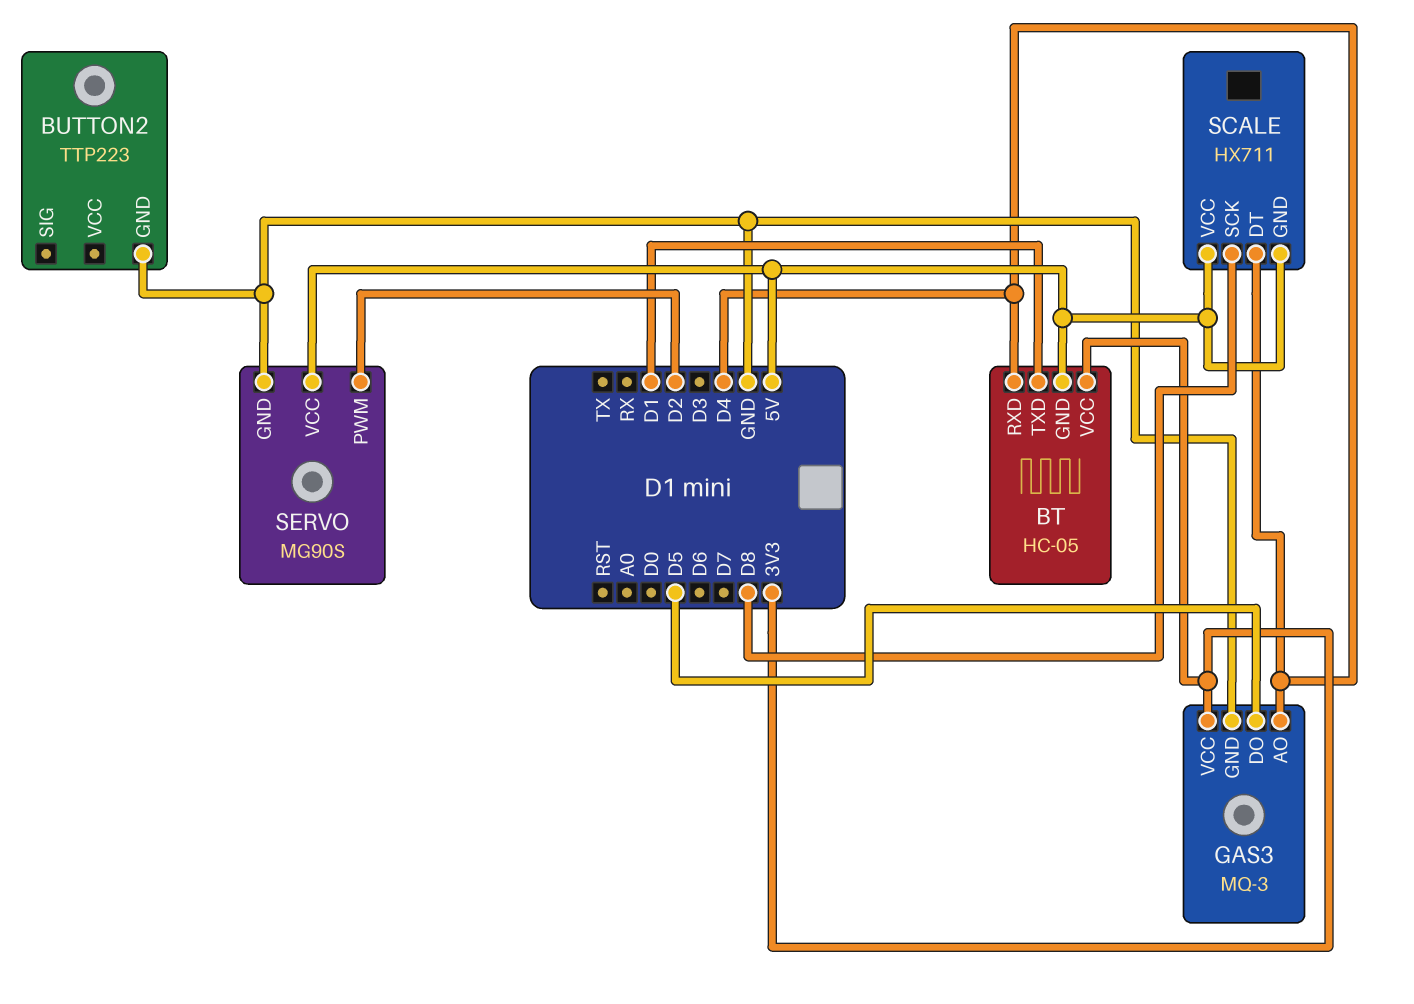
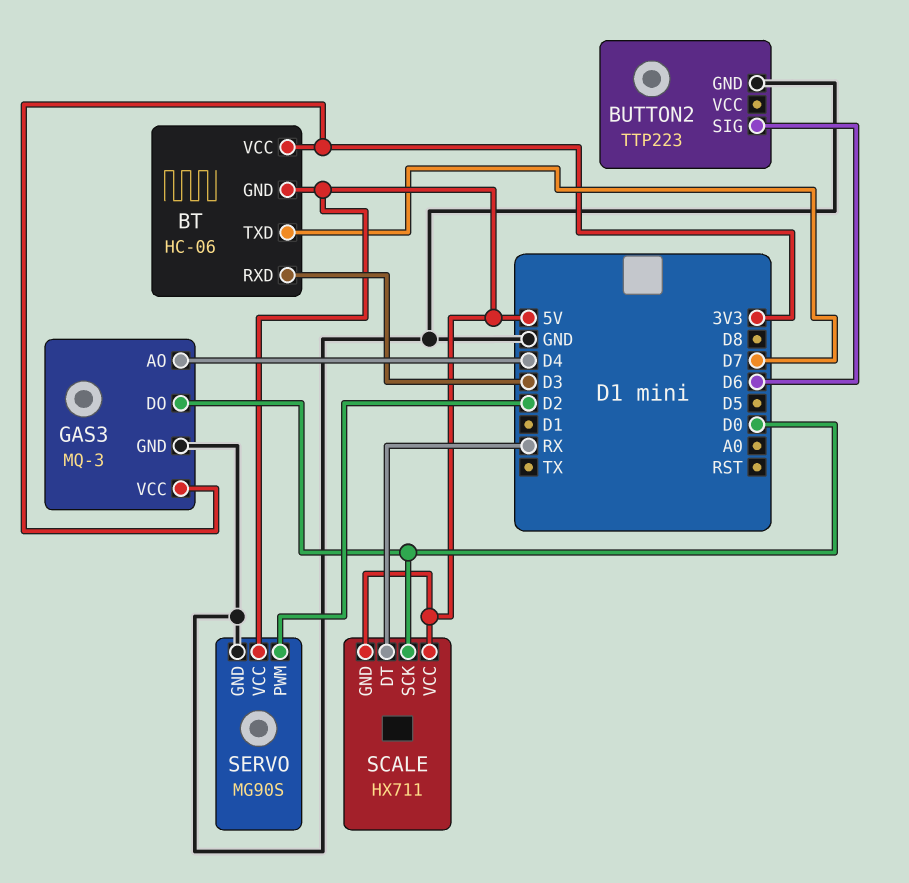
BT: HC-05 -> HC-06
BT pin RXD: D4 -> D3
BT pin TXD: D1 -> D7
BUTTON2 pin SIG: none -> D6
GAS3 pin DO: D5 -> D0
SCALE pin DT: D4 -> RX
SCALE pin SCK: D8 -> D0

